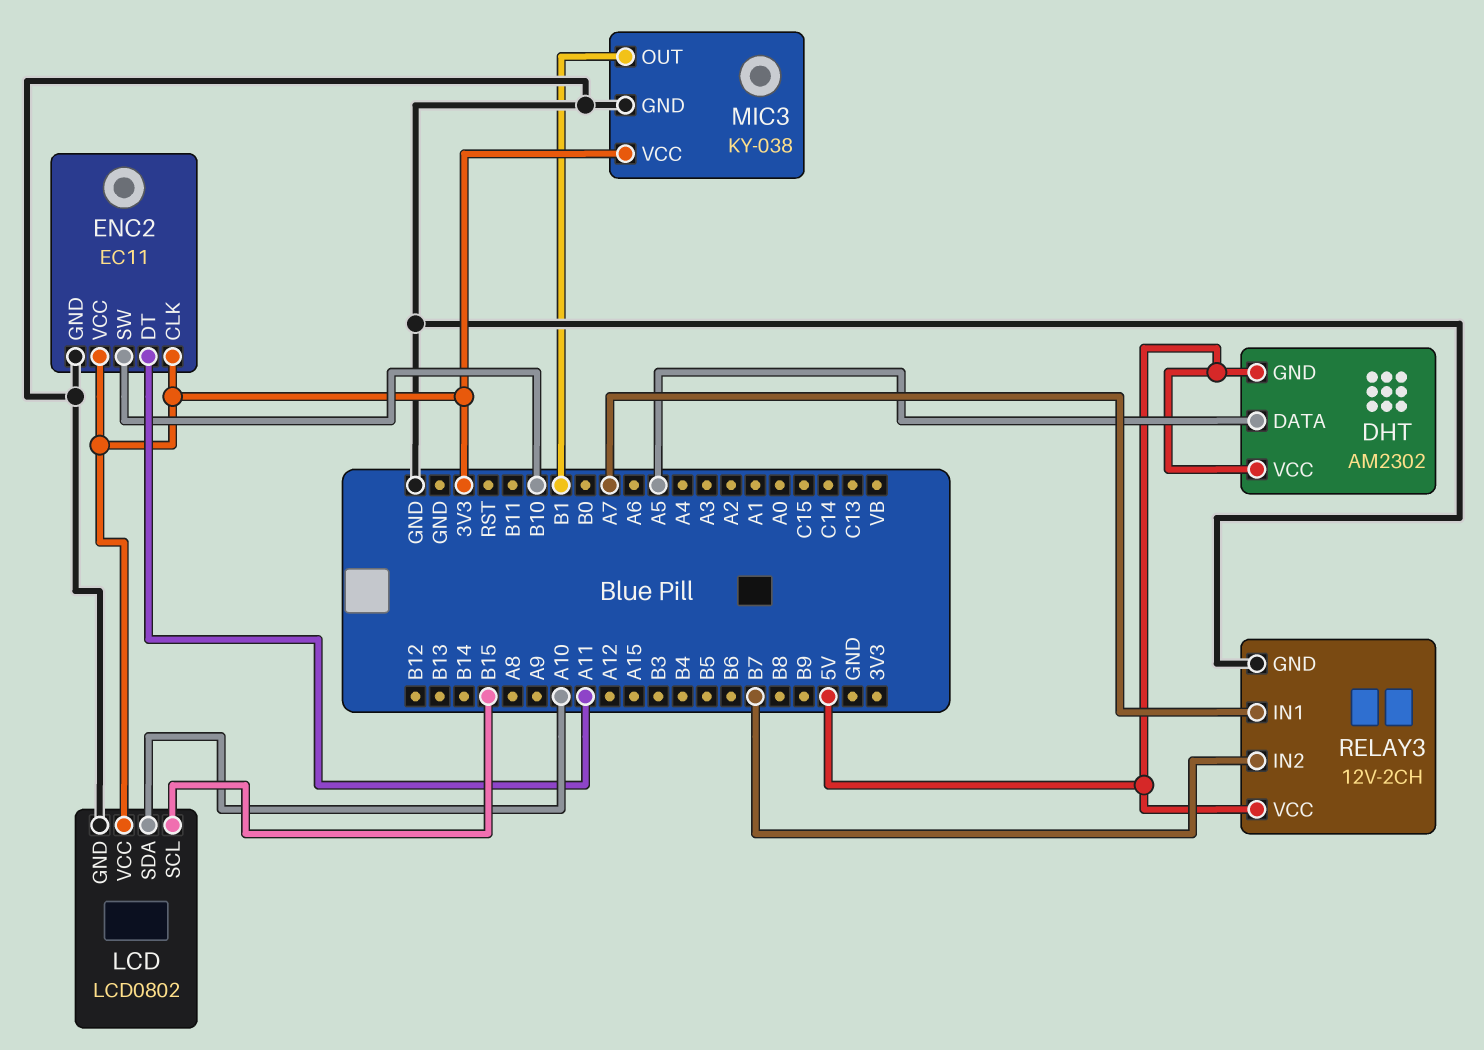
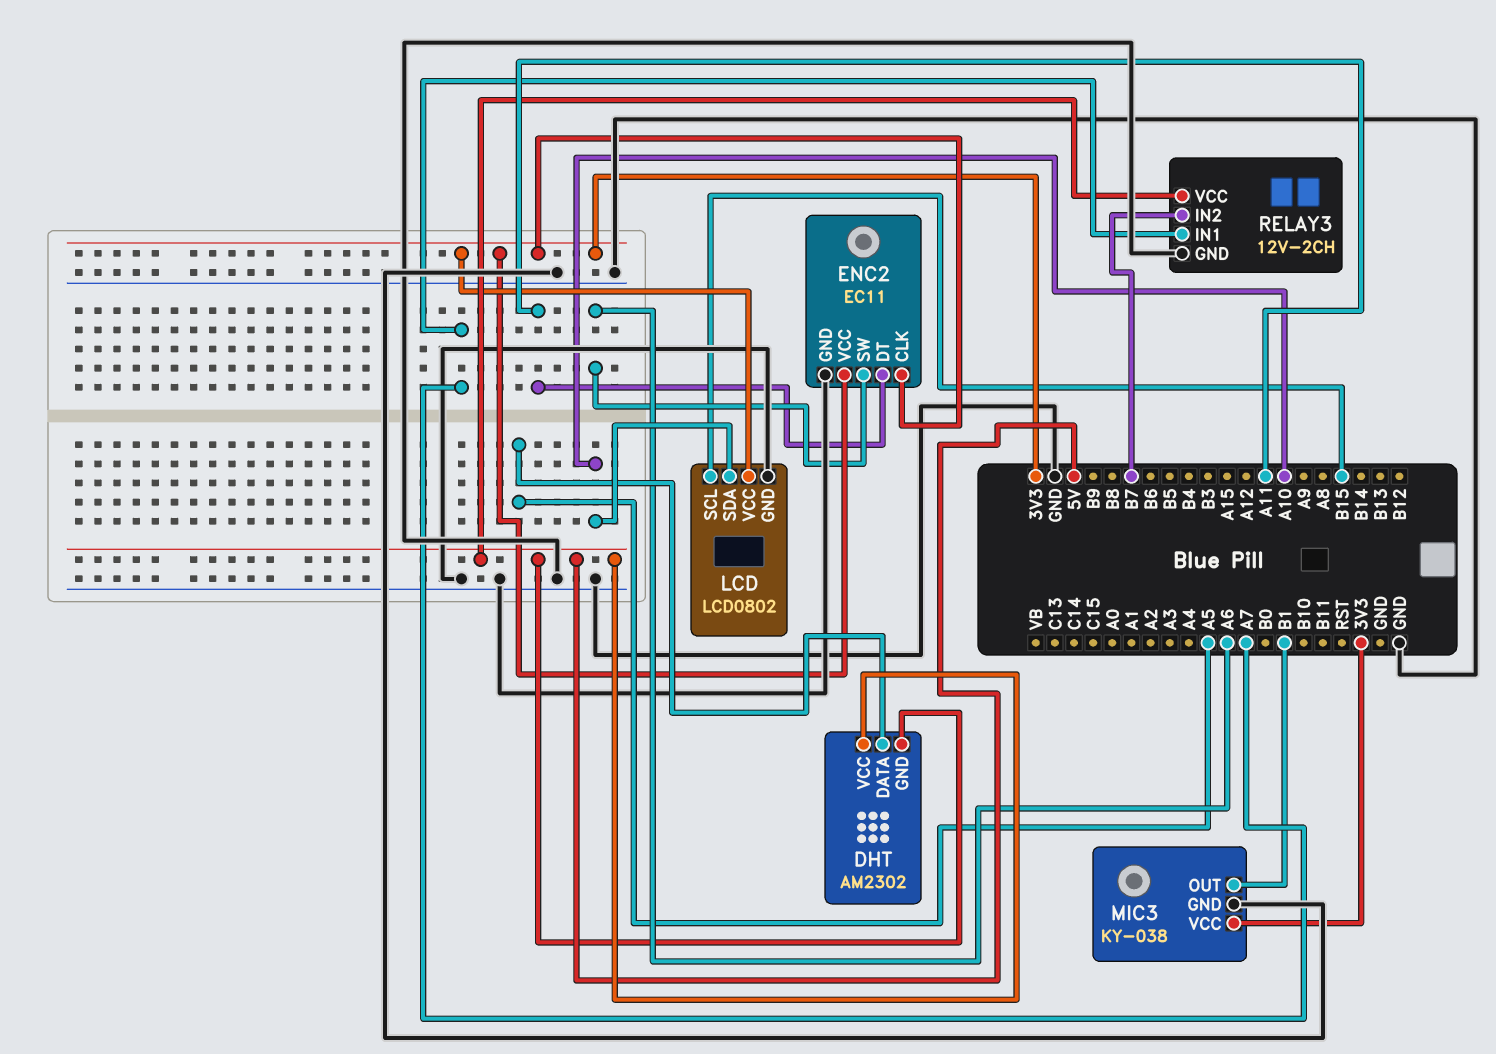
ENC2 pin SW: B10 -> A6

